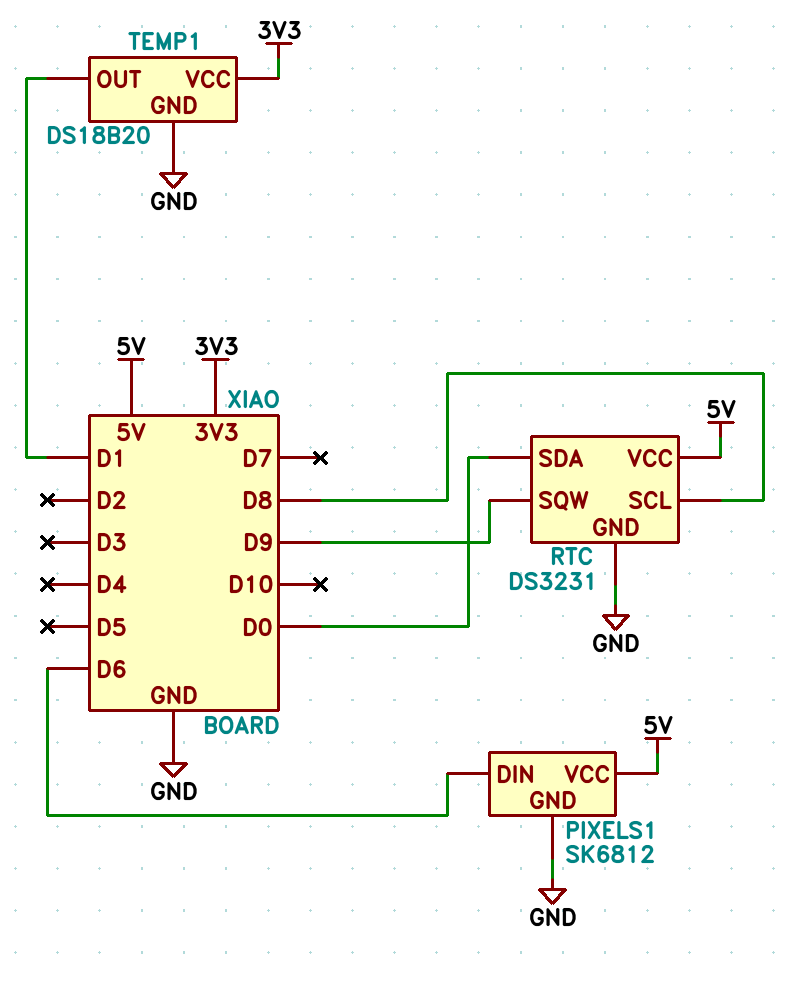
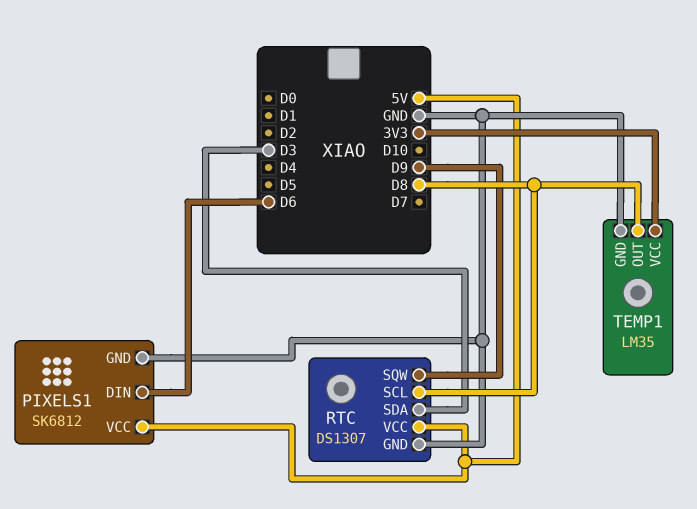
RTC: DS3231 -> DS1307
RTC pin SDA: D0 -> D3
TEMP1: DS18B20 -> LM35
TEMP1 pin OUT: D1 -> D8

